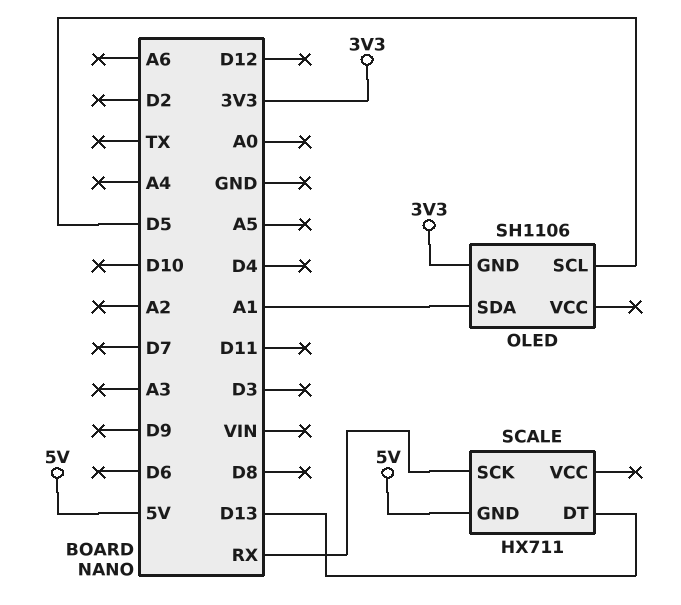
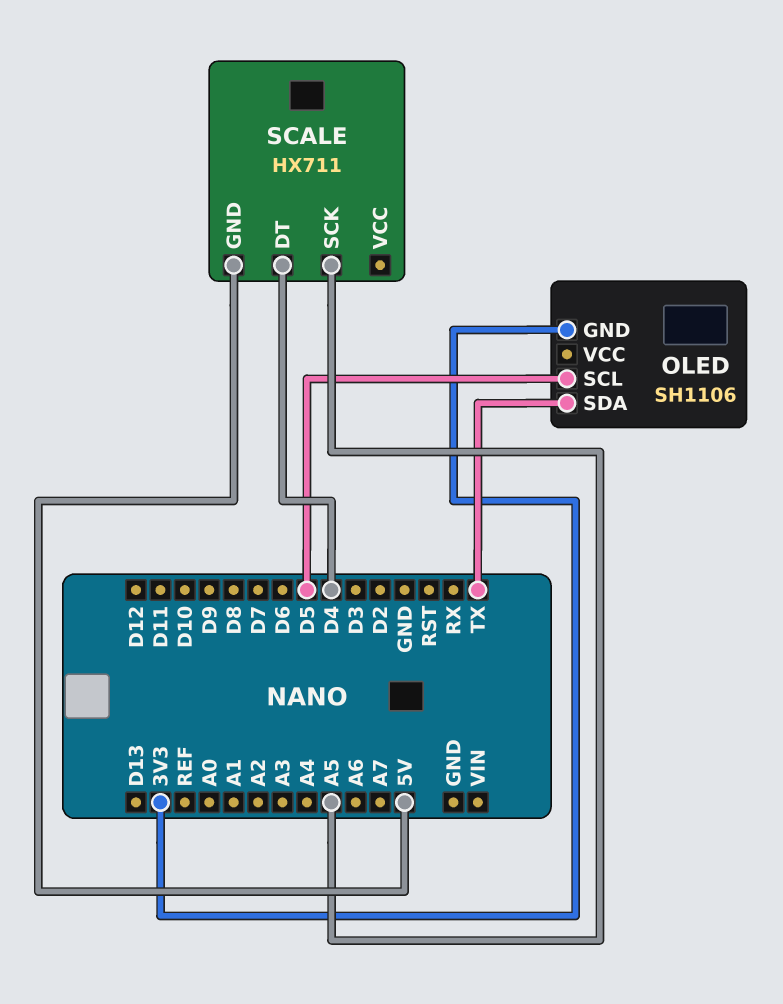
OLED pin SDA: A1 -> TX
SCALE pin DT: D13 -> D4
SCALE pin SCK: RX -> A5

